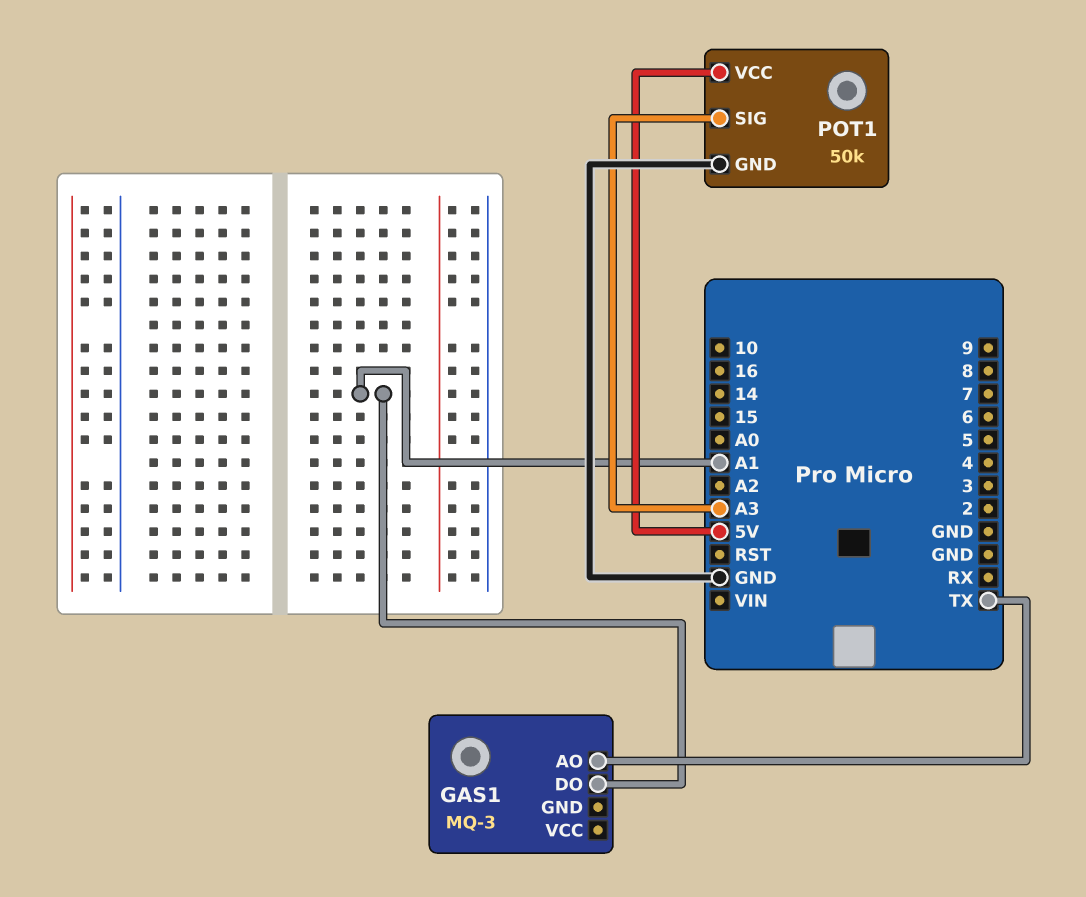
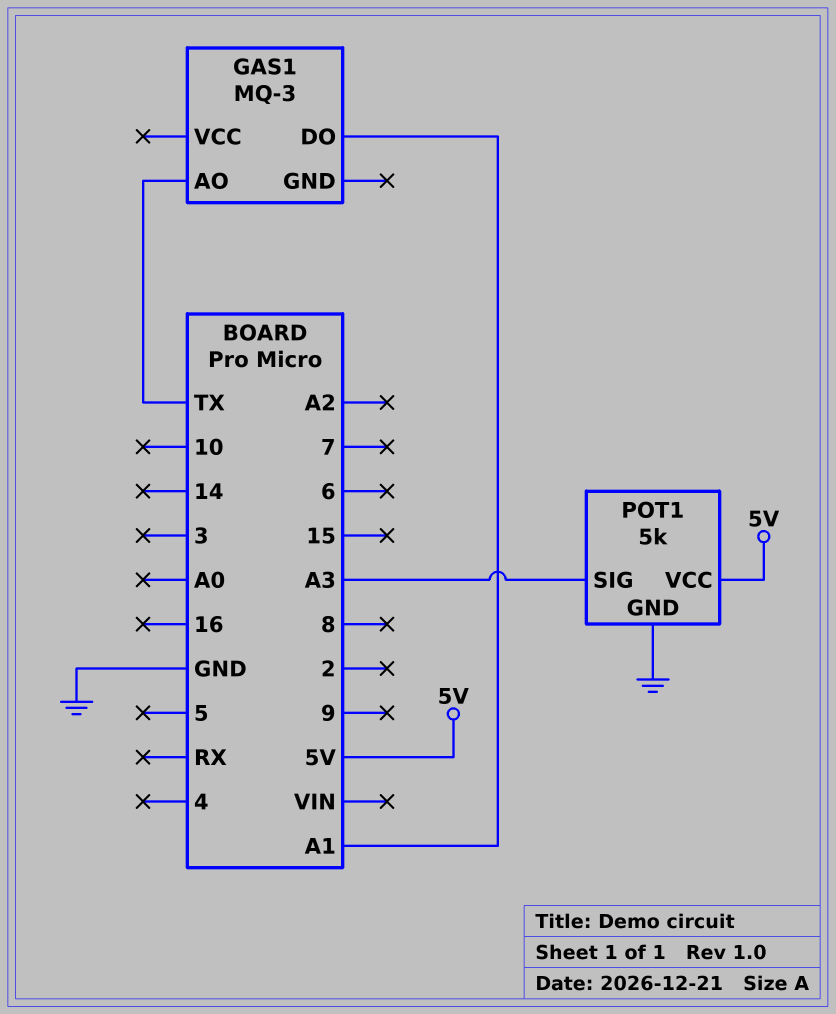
POT1: 50k -> 5k

